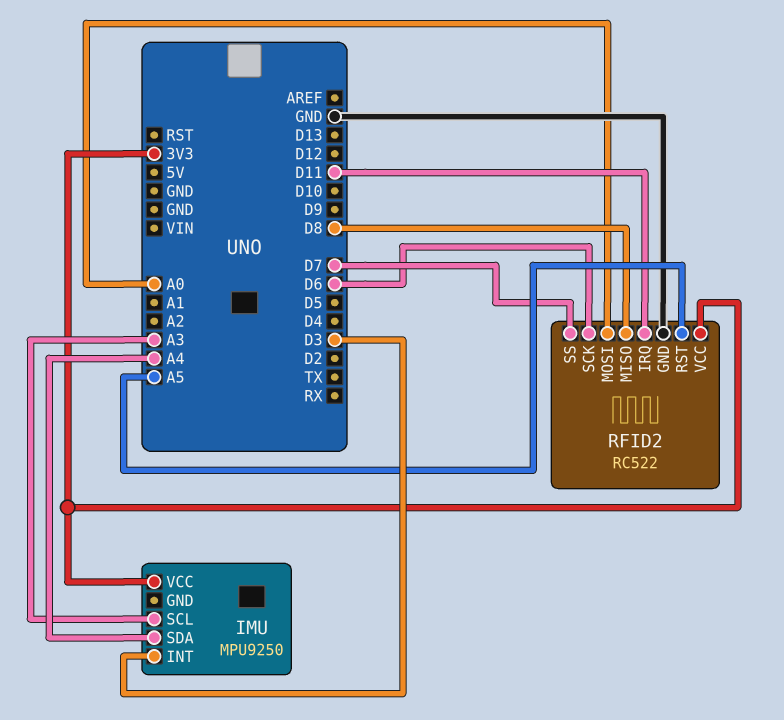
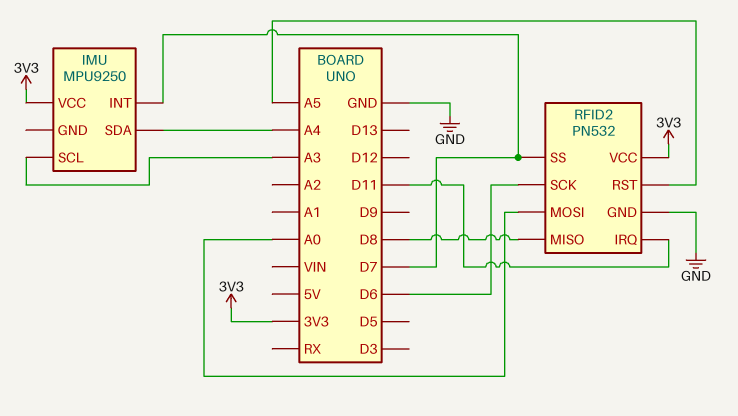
IMU pin INT: D3 -> D7
RFID2: RC522 -> PN532

